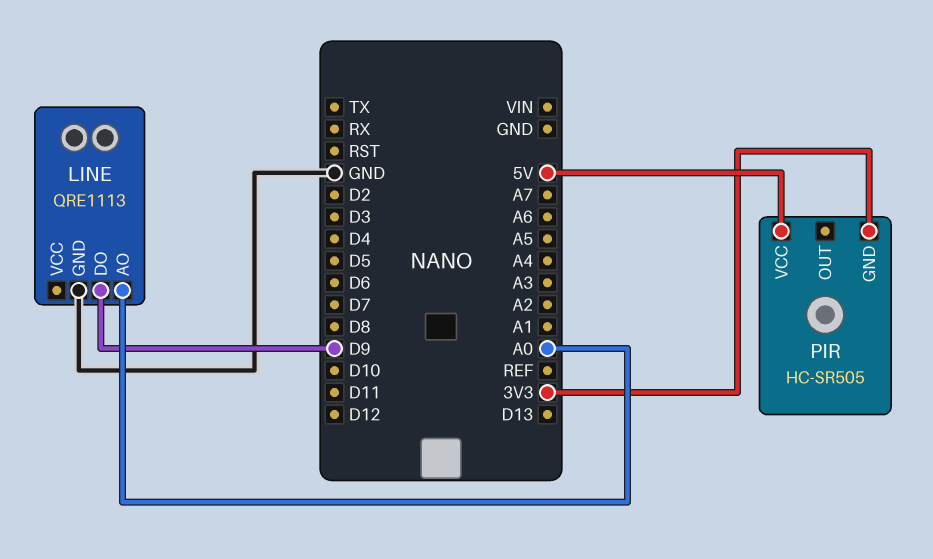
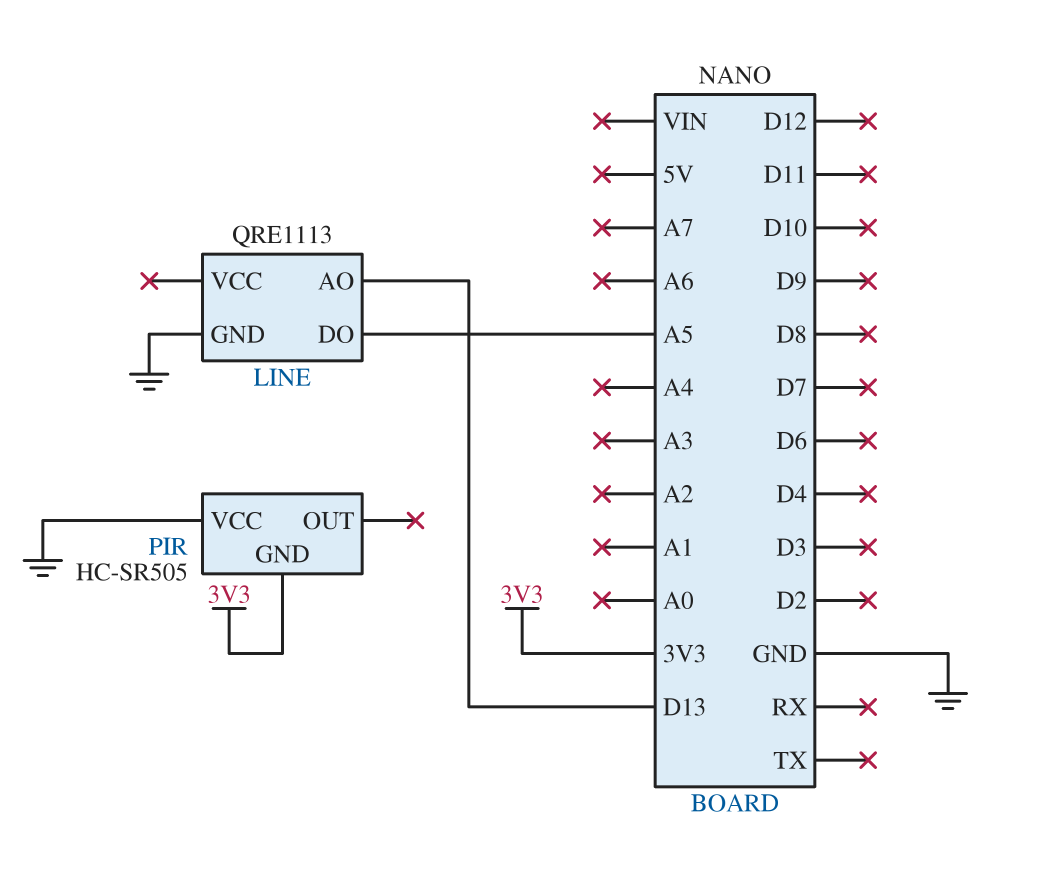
LINE pin AO: A0 -> D13
LINE pin DO: D9 -> A5
PIR pin VCC: 5V -> GND

